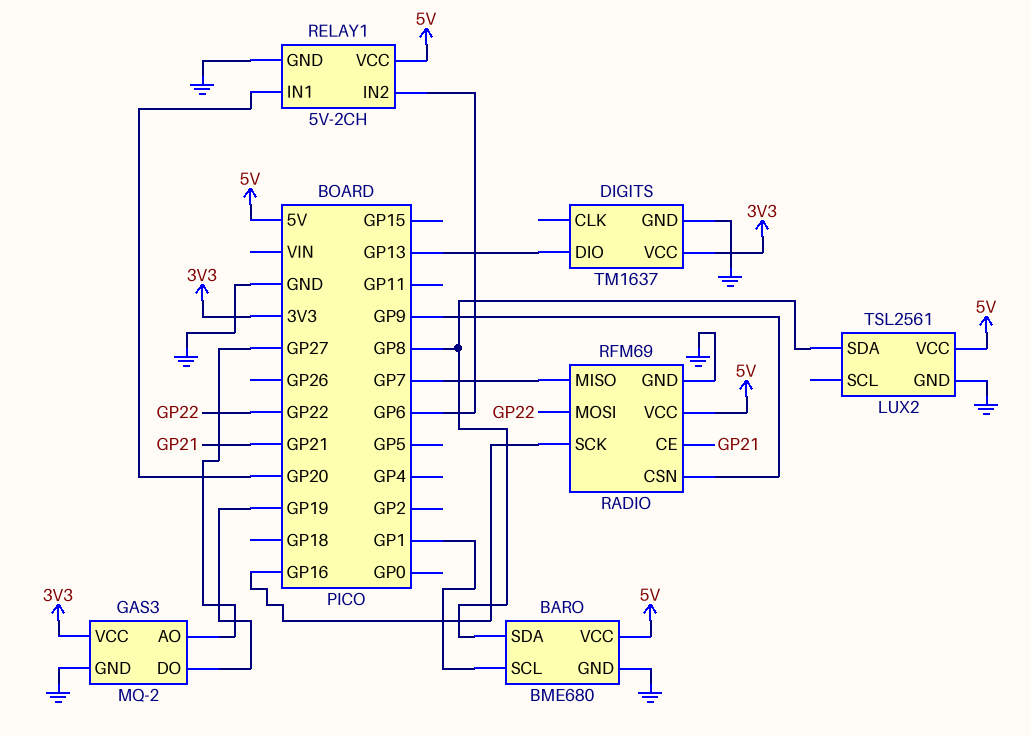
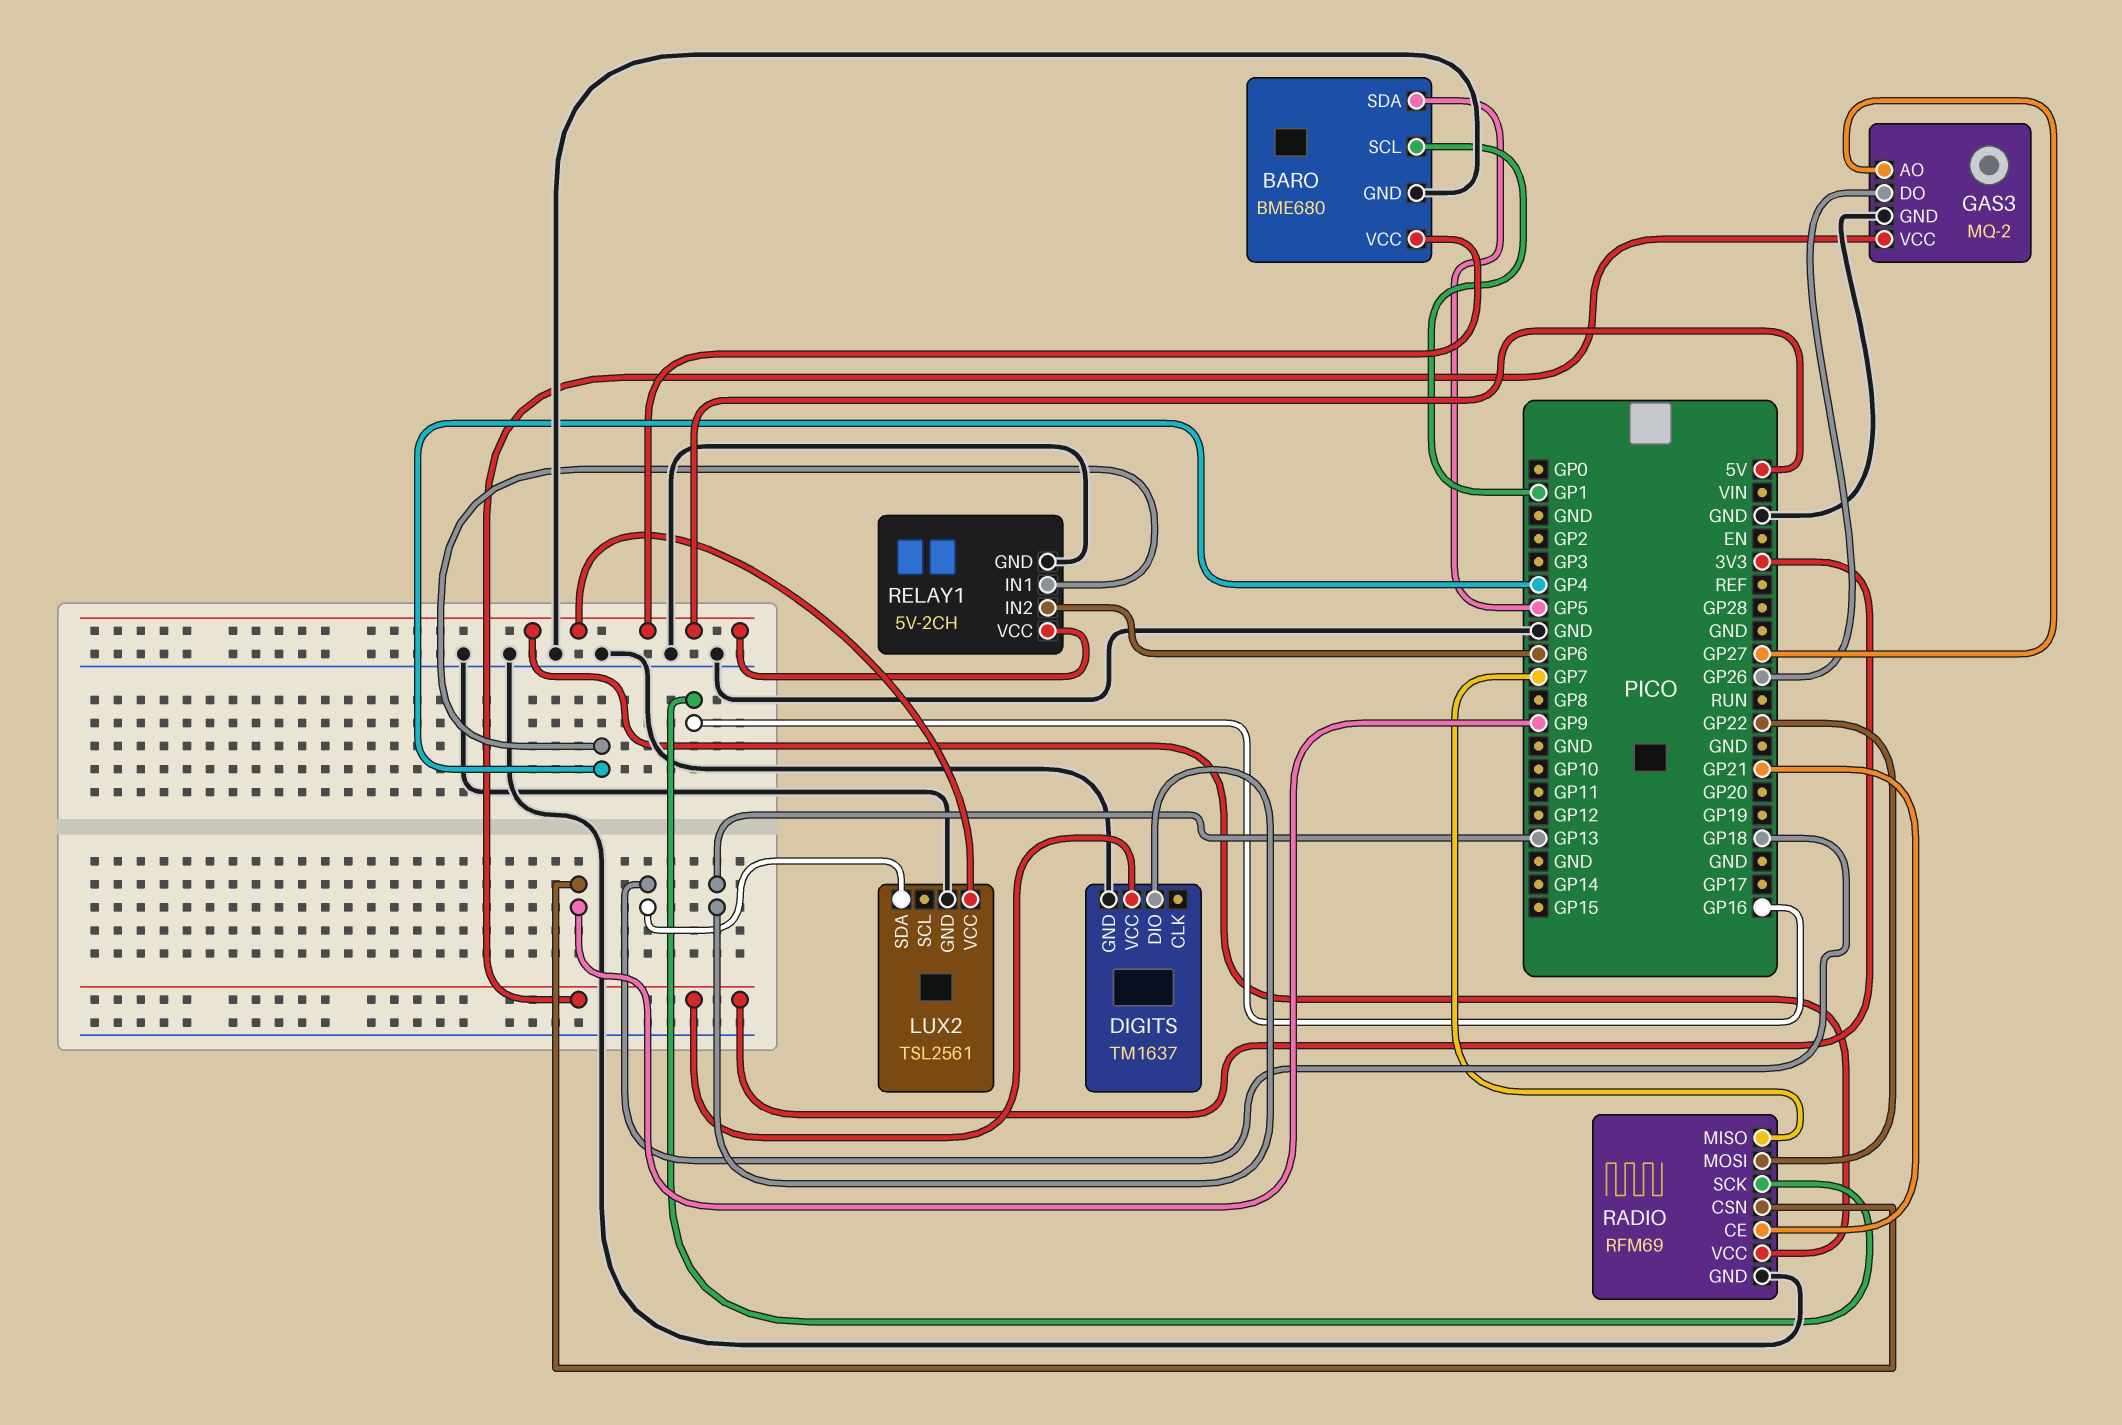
BARO pin SDA: GP8 -> GP5
GAS3 pin DO: GP19 -> GP26
LUX2 pin SDA: GP8 -> GP18
RELAY1 pin IN1: GP20 -> GP4

